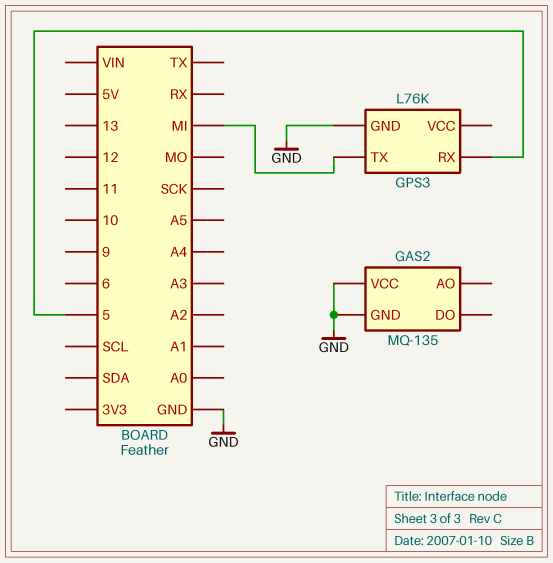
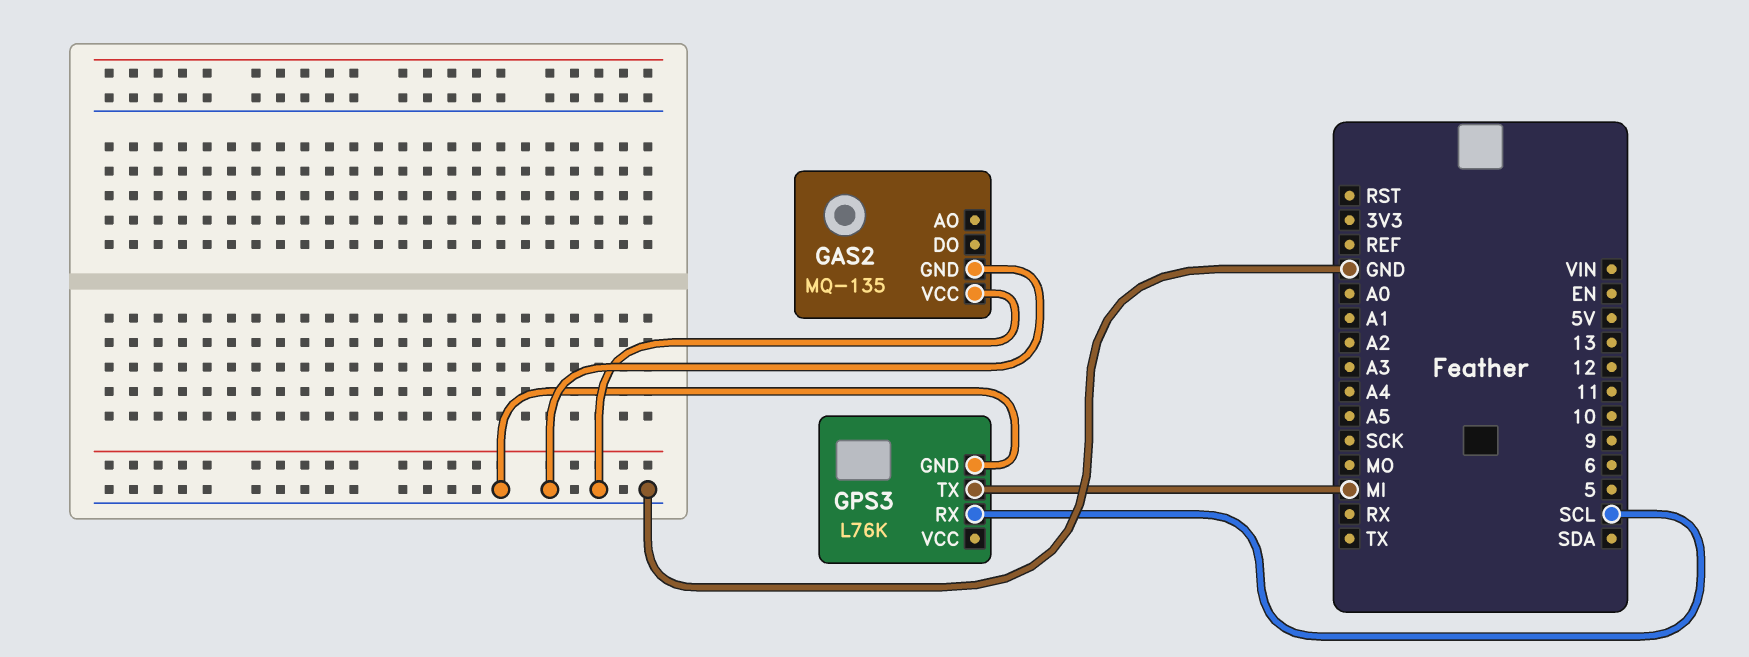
GPS3 pin RX: 5 -> SCL

